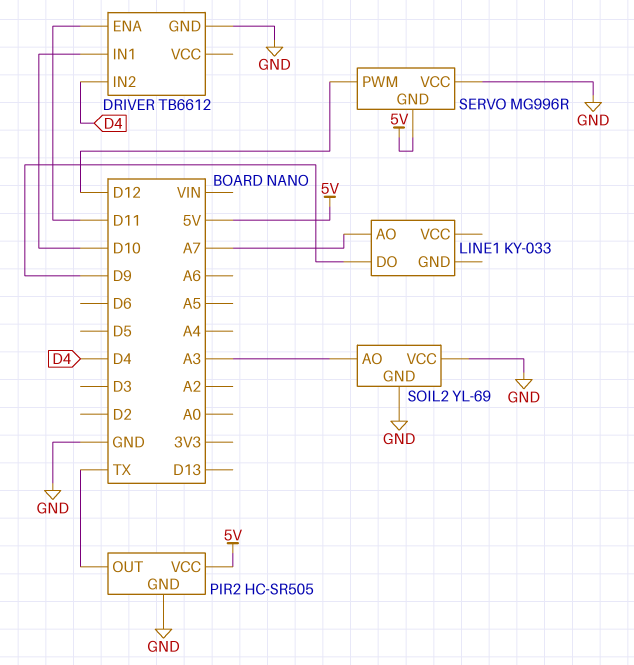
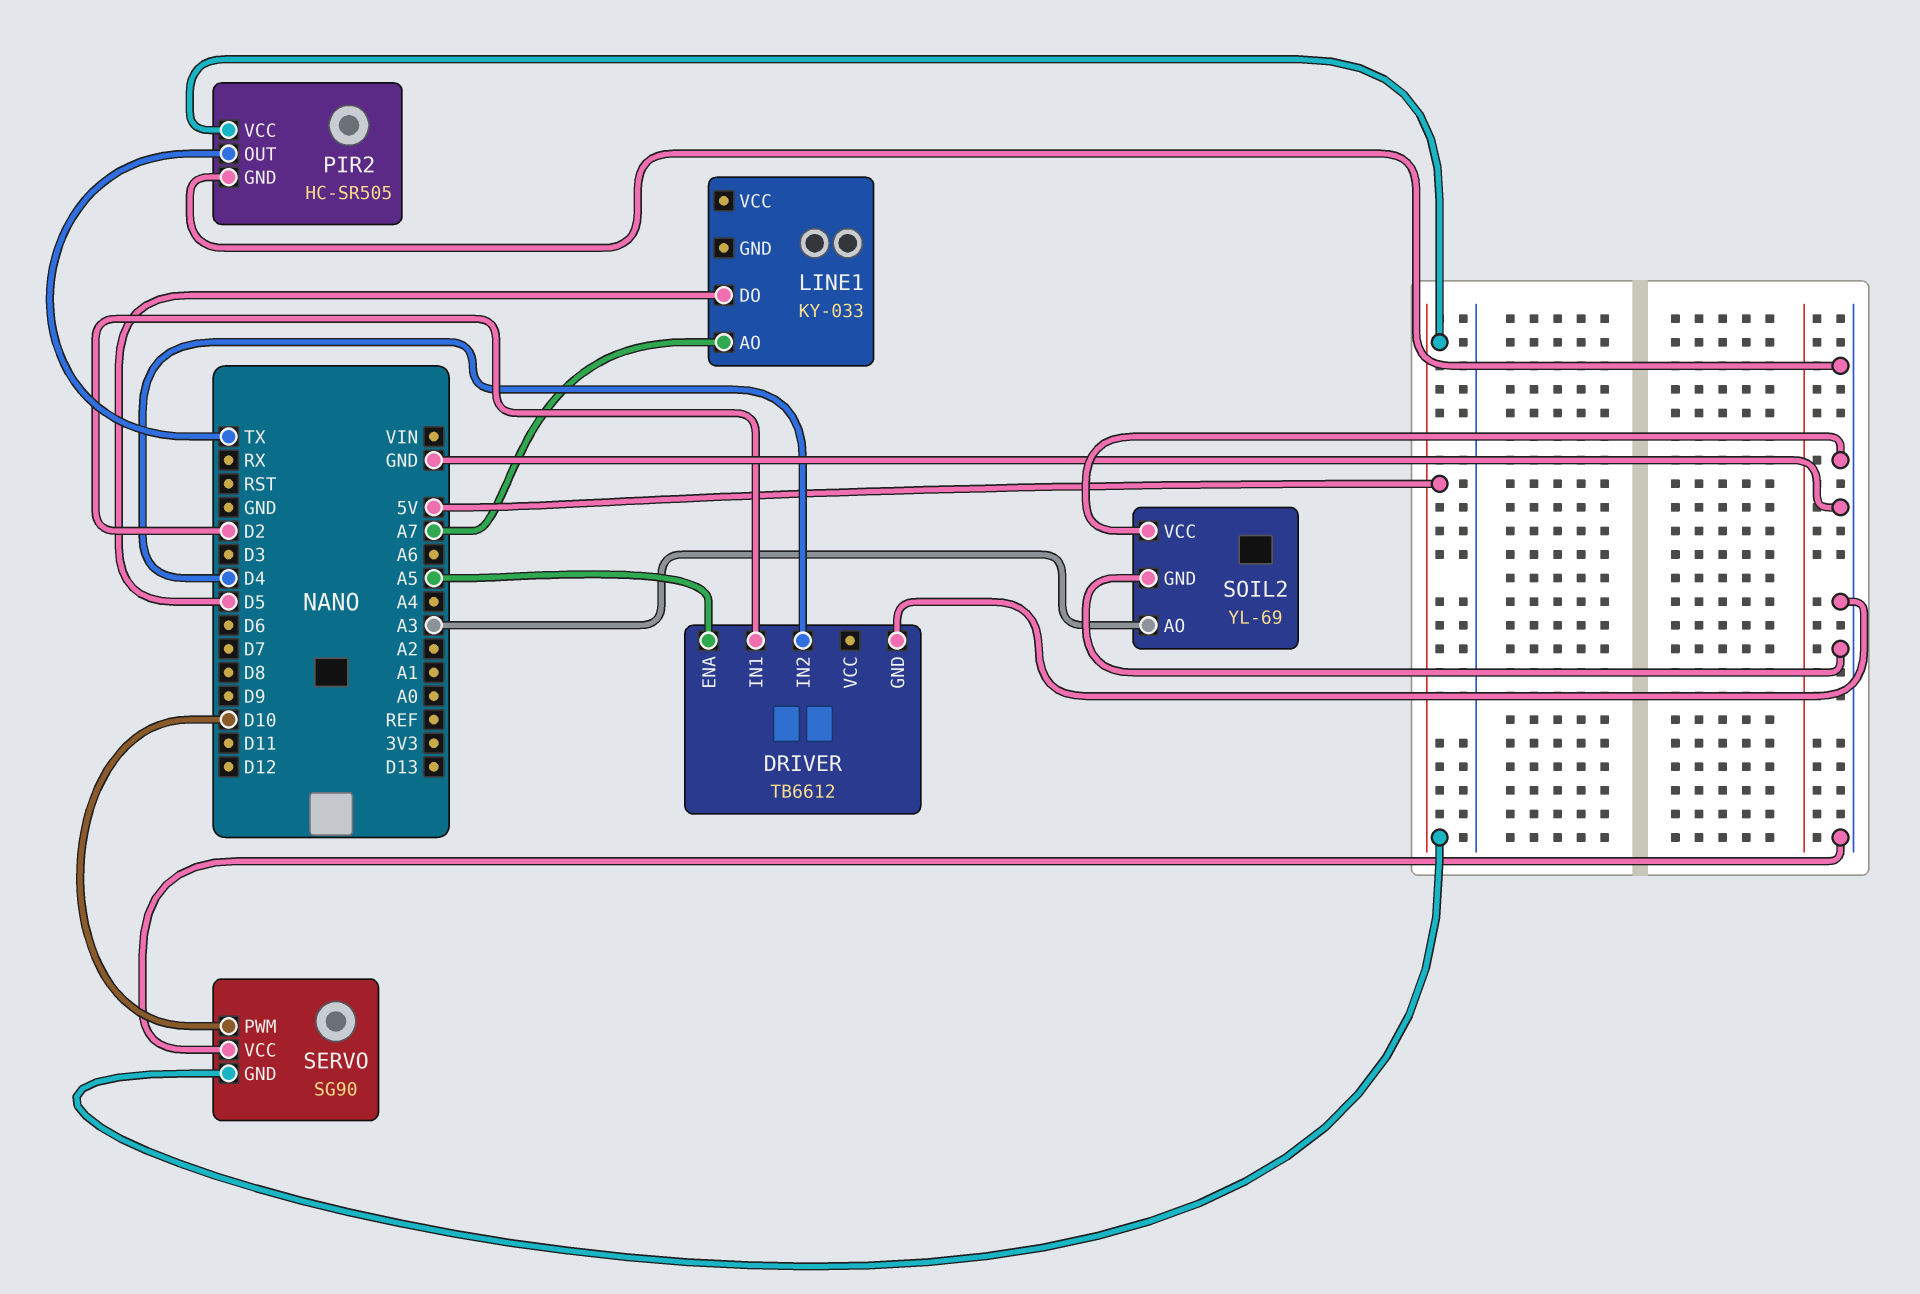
DRIVER pin ENA: D11 -> A5
DRIVER pin IN1: D10 -> D2
LINE1 pin DO: D9 -> D5
SERVO: MG996R -> SG90
SERVO pin PWM: D12 -> D10

